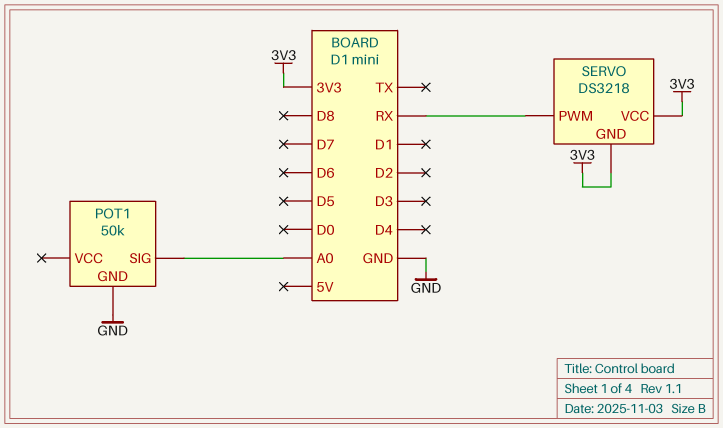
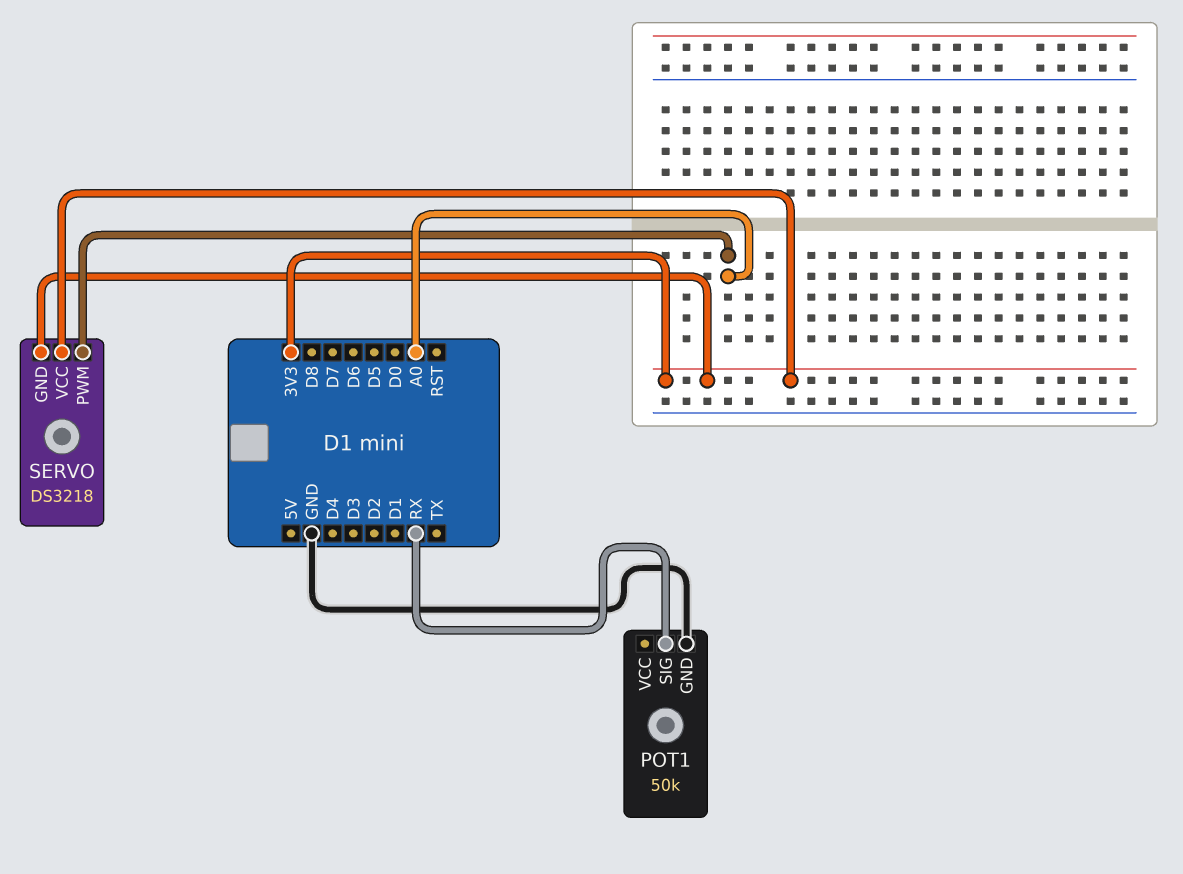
POT1 pin SIG: A0 -> RX
SERVO pin PWM: RX -> A0

